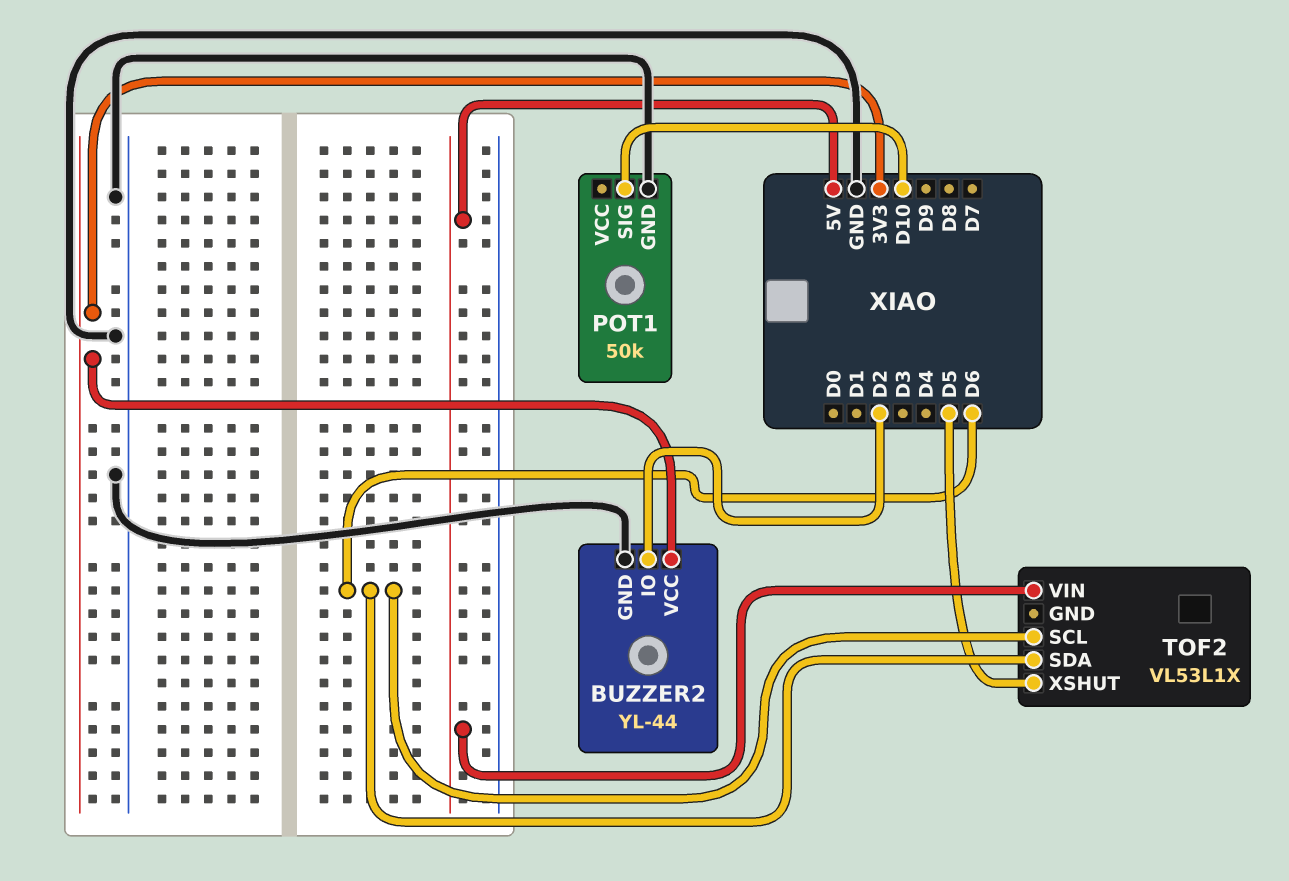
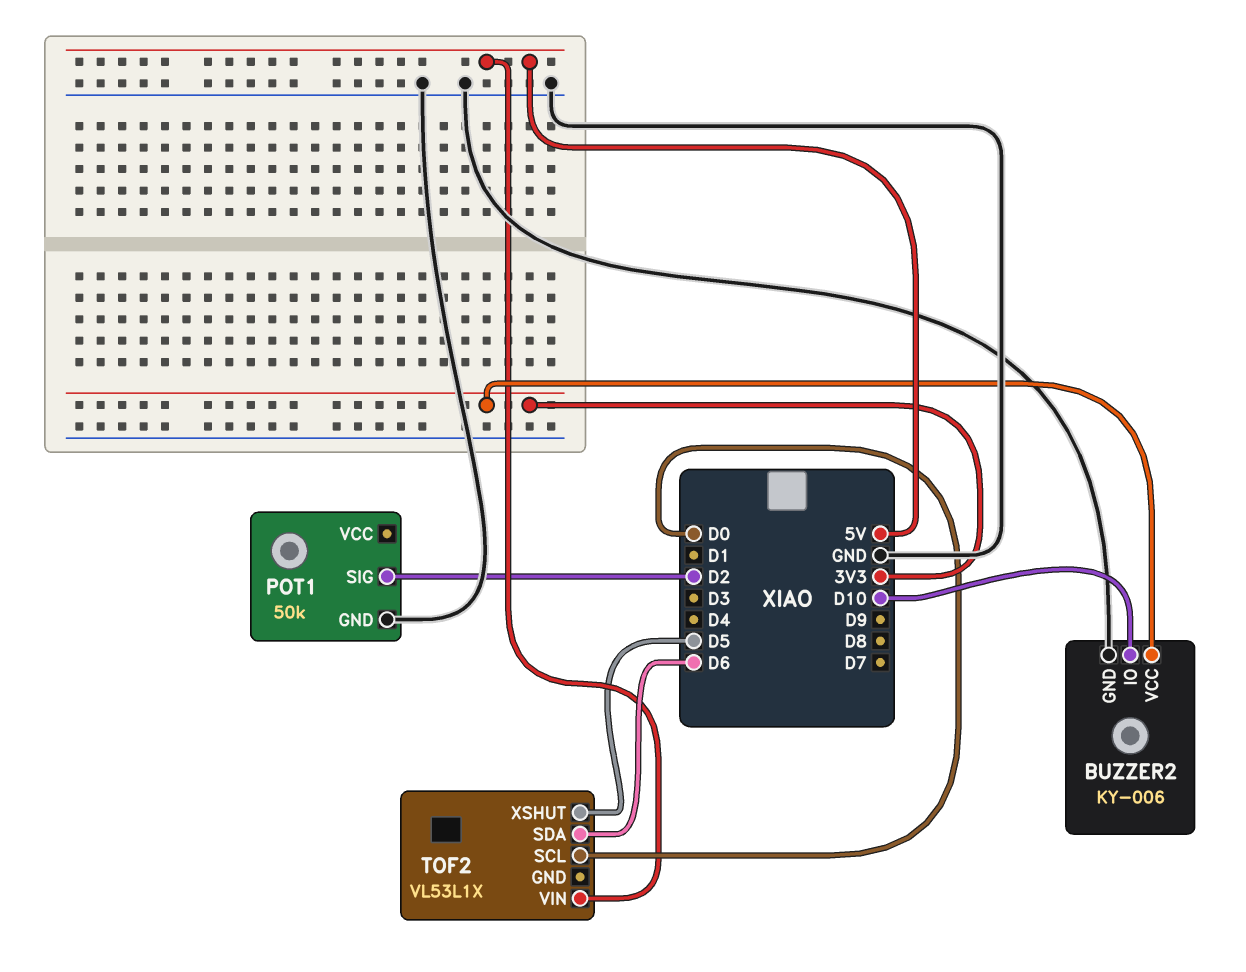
BUZZER2: YL-44 -> KY-006
BUZZER2 pin IO: D2 -> D10
POT1 pin SIG: D10 -> D2
TOF2 pin SCL: D6 -> D0

